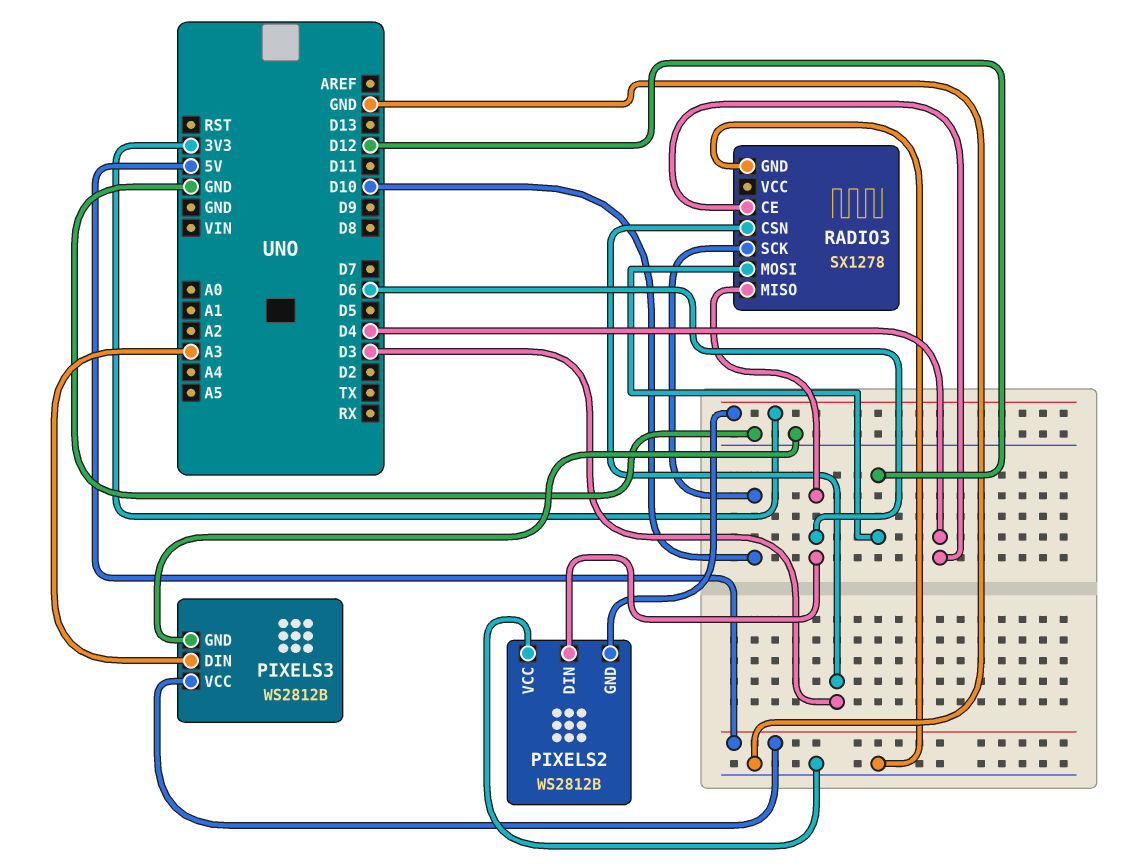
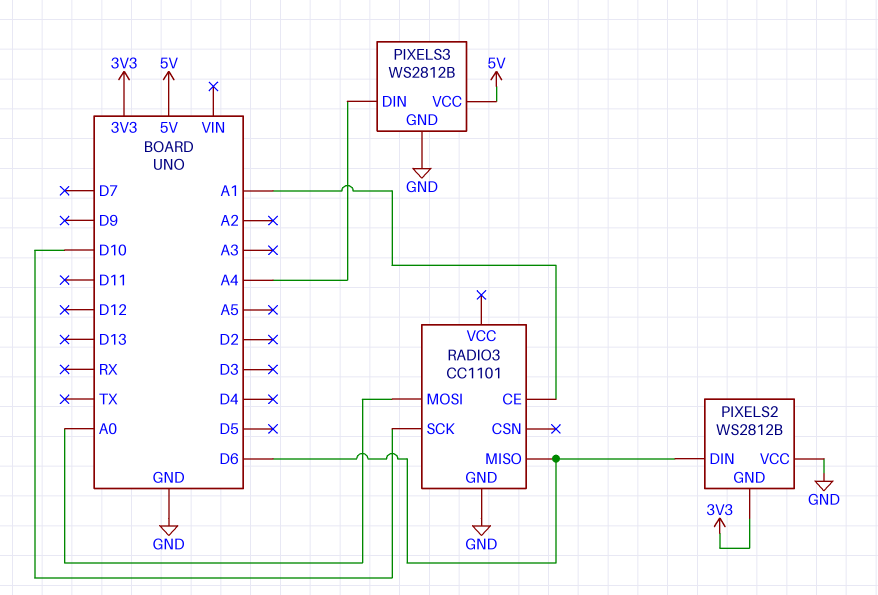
PIXELS3 pin DIN: A3 -> A4
RADIO3: SX1278 -> CC1101
RADIO3 pin CE: D4 -> A1
RADIO3 pin CSN: D3 -> none
RADIO3 pin MOSI: D12 -> A0

